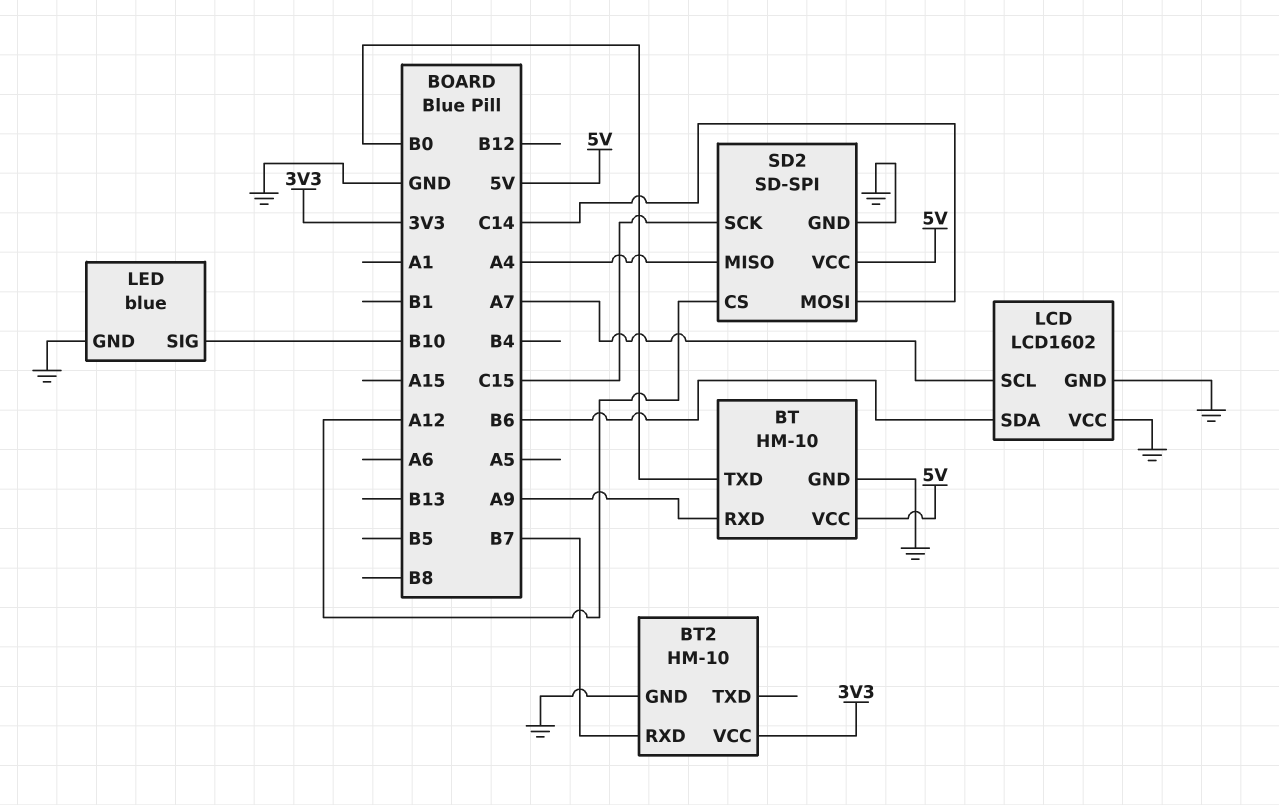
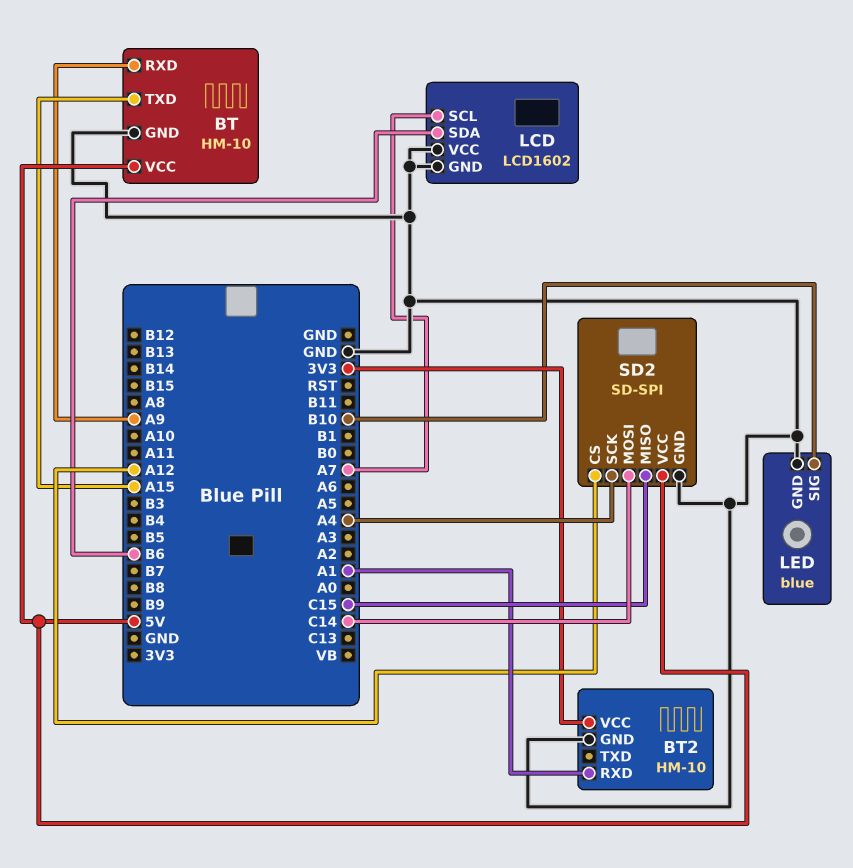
BT pin TXD: B0 -> A15
BT2 pin RXD: B7 -> A1
SD2 pin MISO: A4 -> C15
SD2 pin SCK: C15 -> A4

